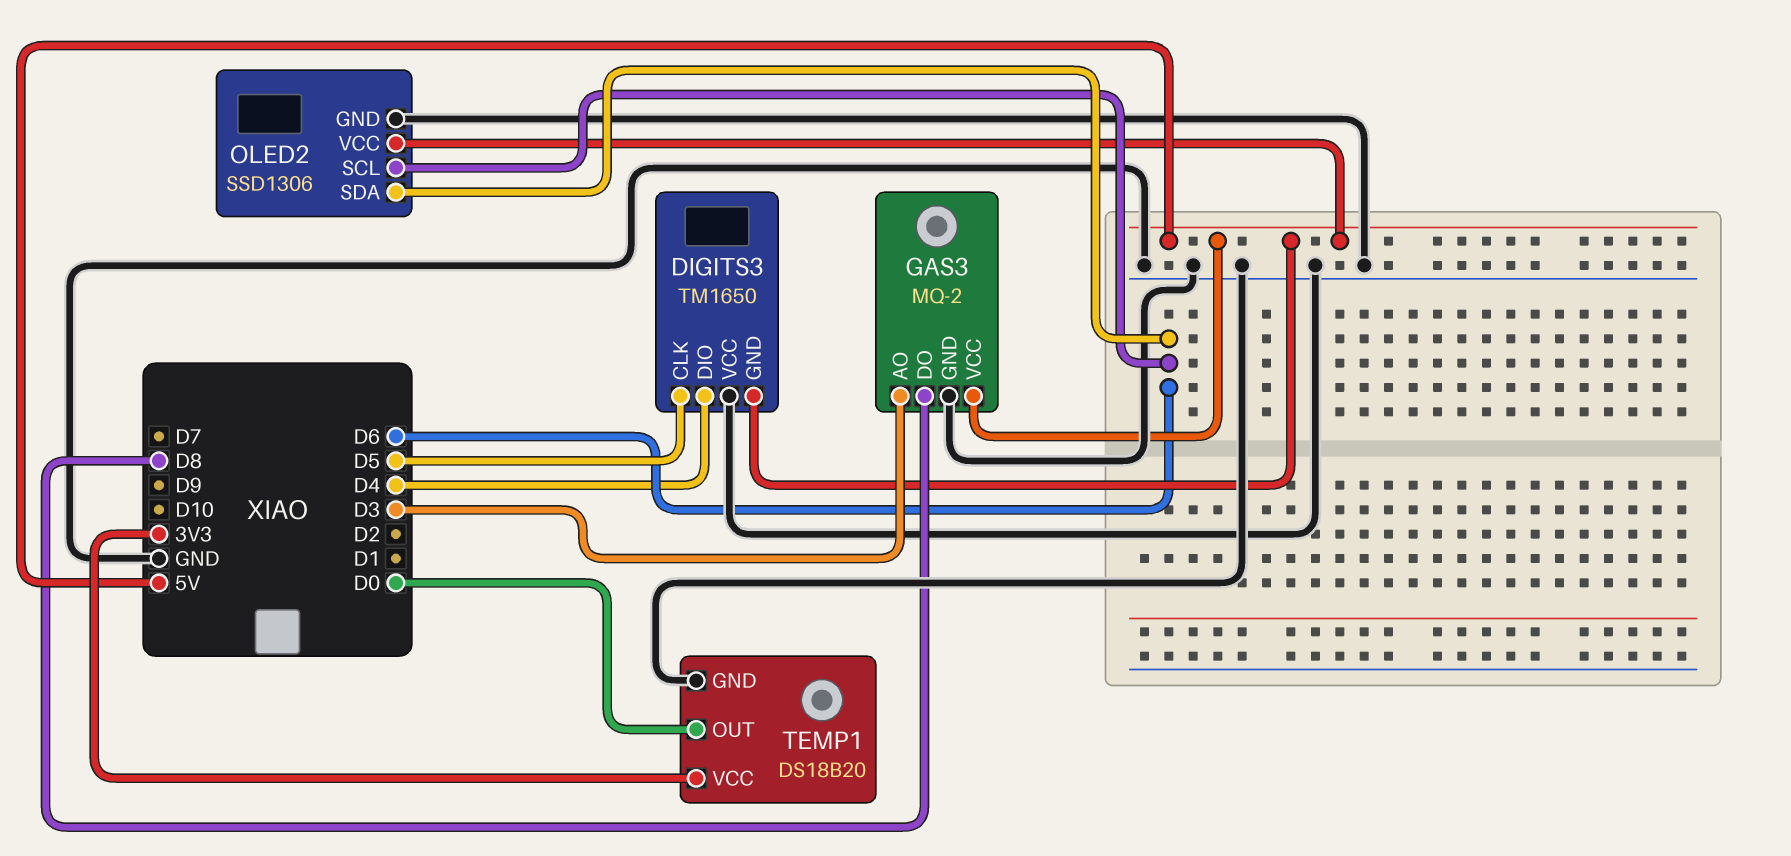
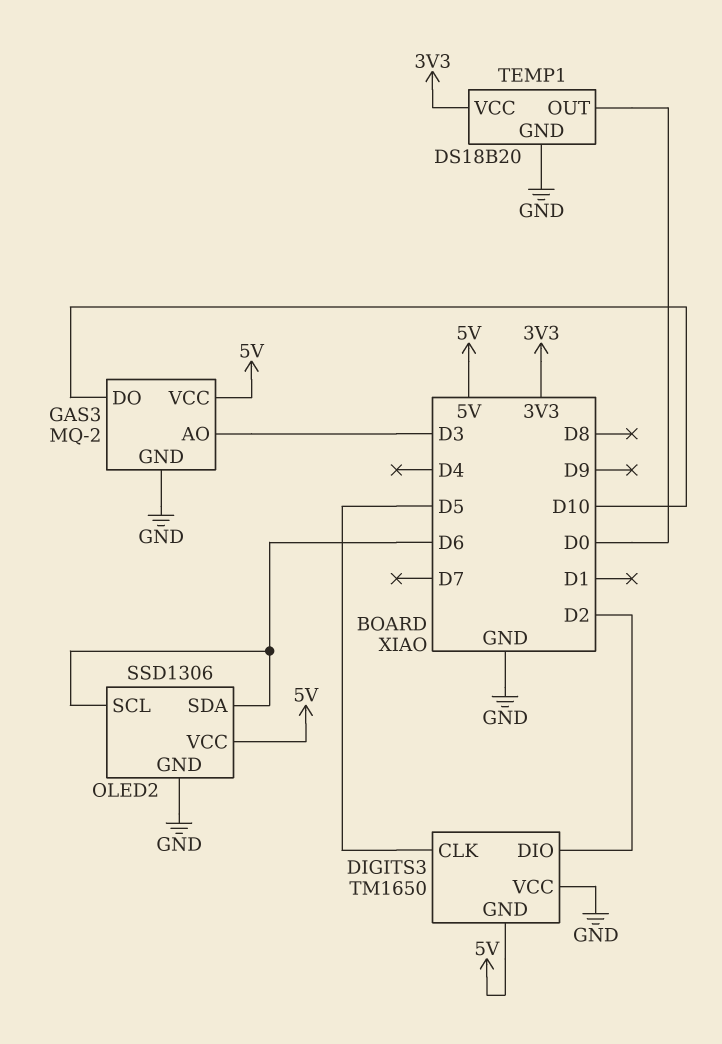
DIGITS3 pin DIO: D4 -> D2
GAS3 pin DO: D8 -> D10

